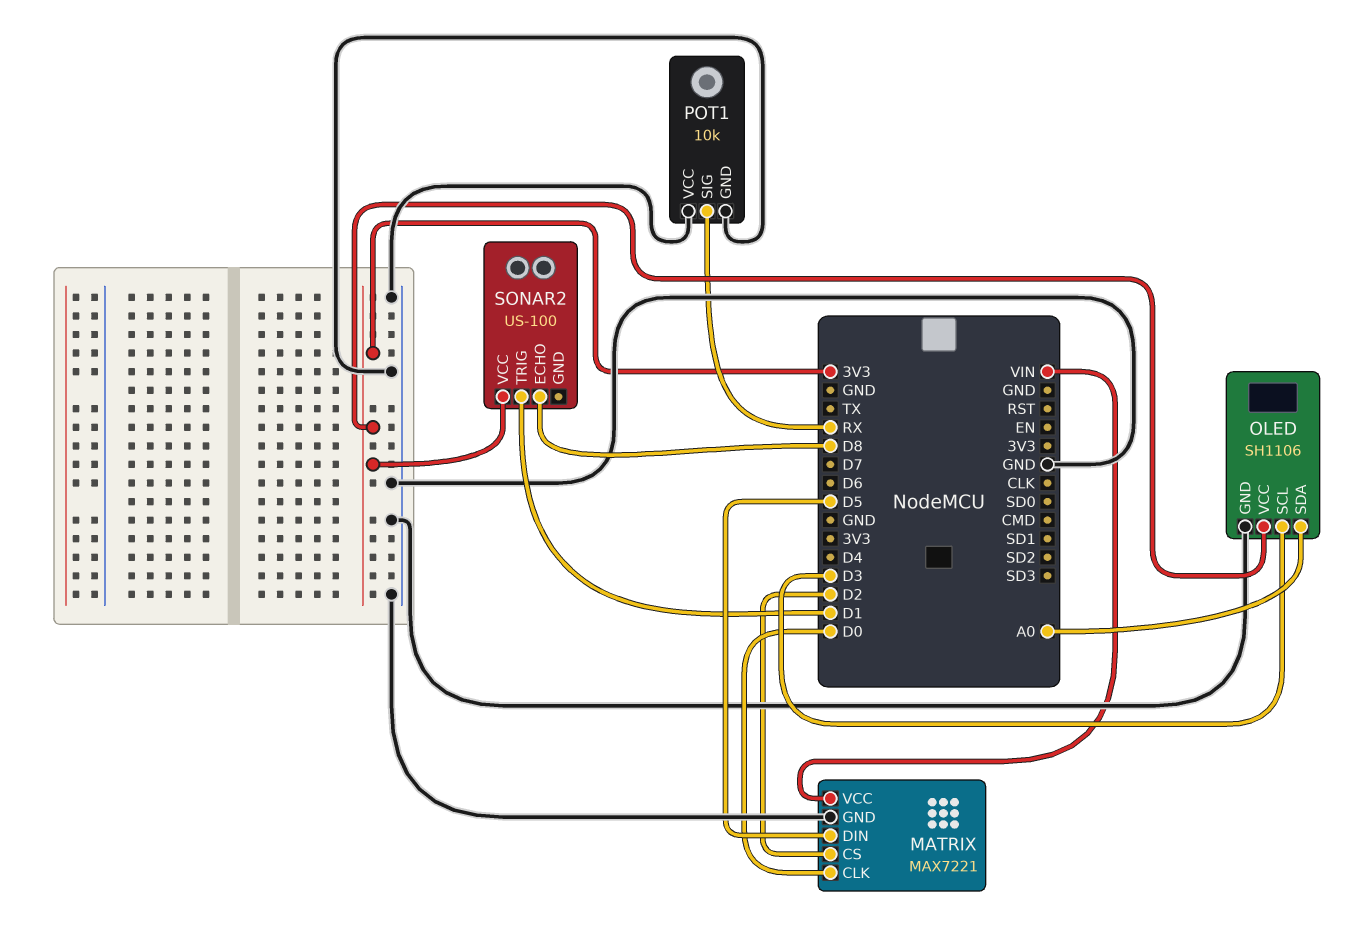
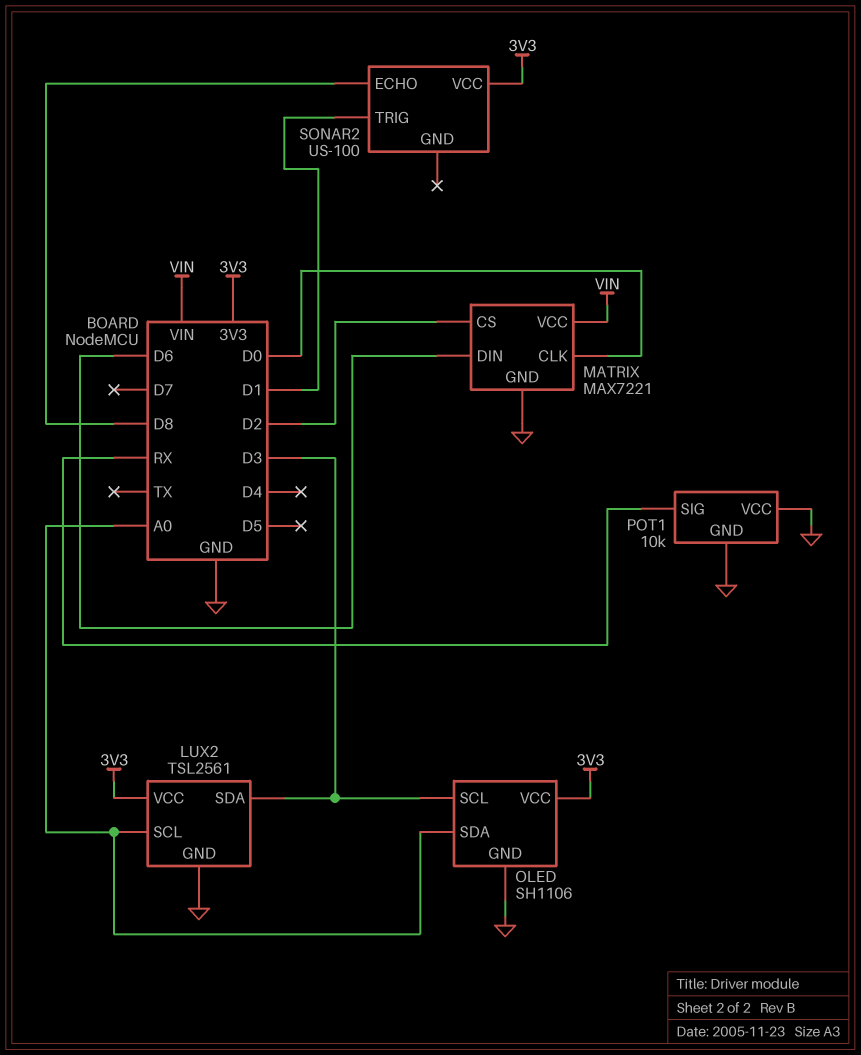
LUX2: none -> TSL2561
LUX2 pin GND: none -> GND
LUX2 pin SCL: none -> A0
LUX2 pin SDA: none -> D3
LUX2 pin VCC: none -> 3V3
MATRIX pin DIN: D5 -> D6

